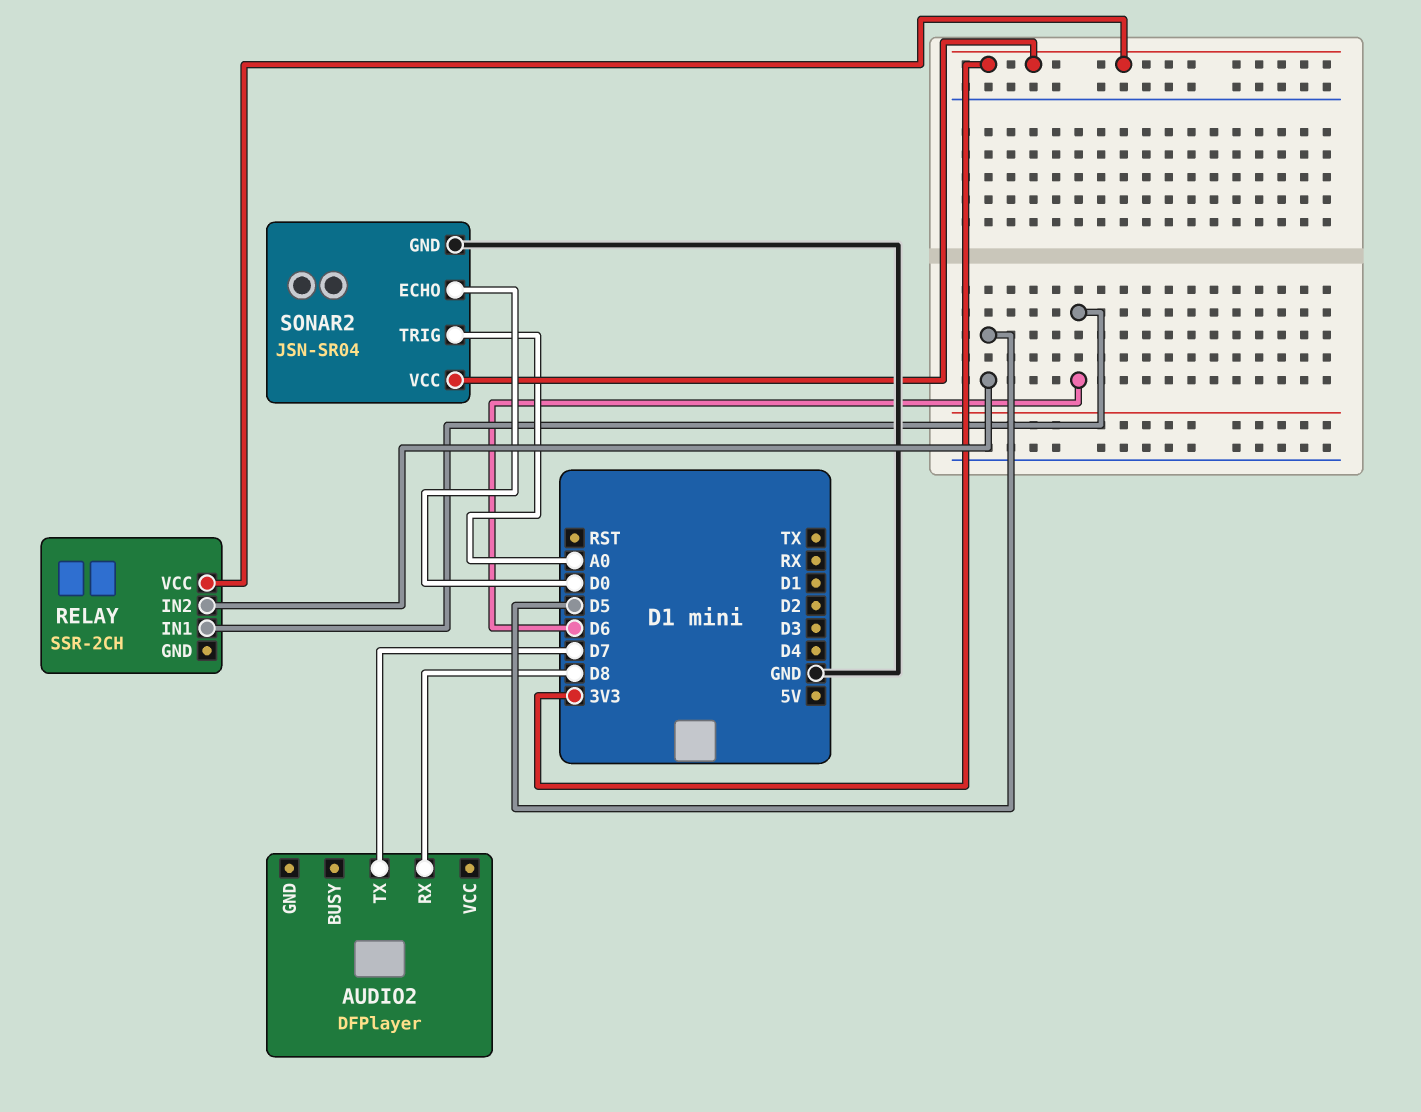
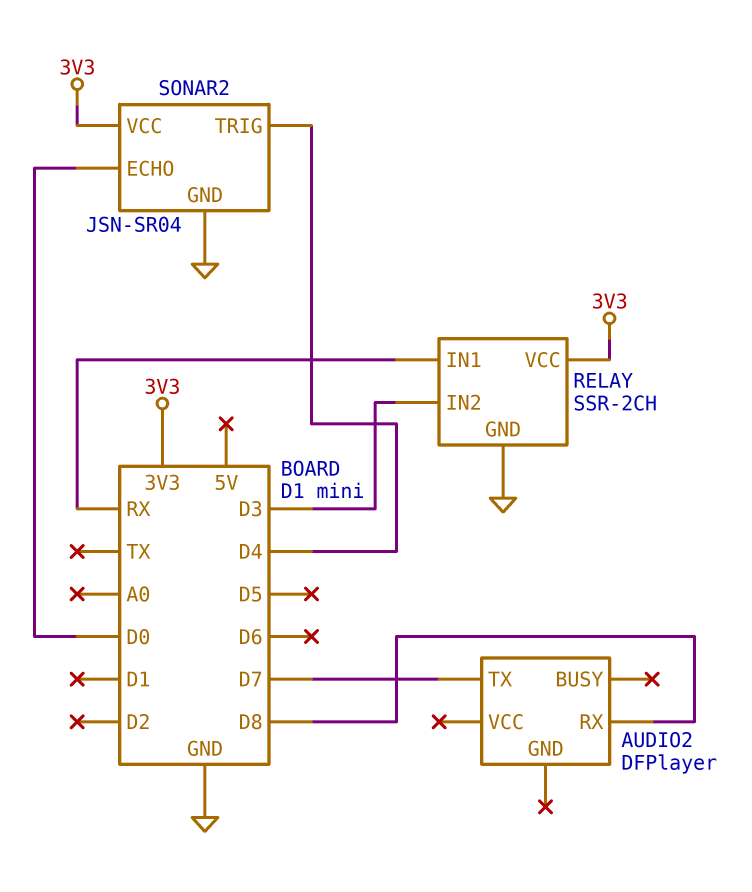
RELAY pin GND: none -> GND
RELAY pin IN1: D6 -> RX
RELAY pin IN2: D5 -> D3
SONAR2 pin TRIG: A0 -> D4

